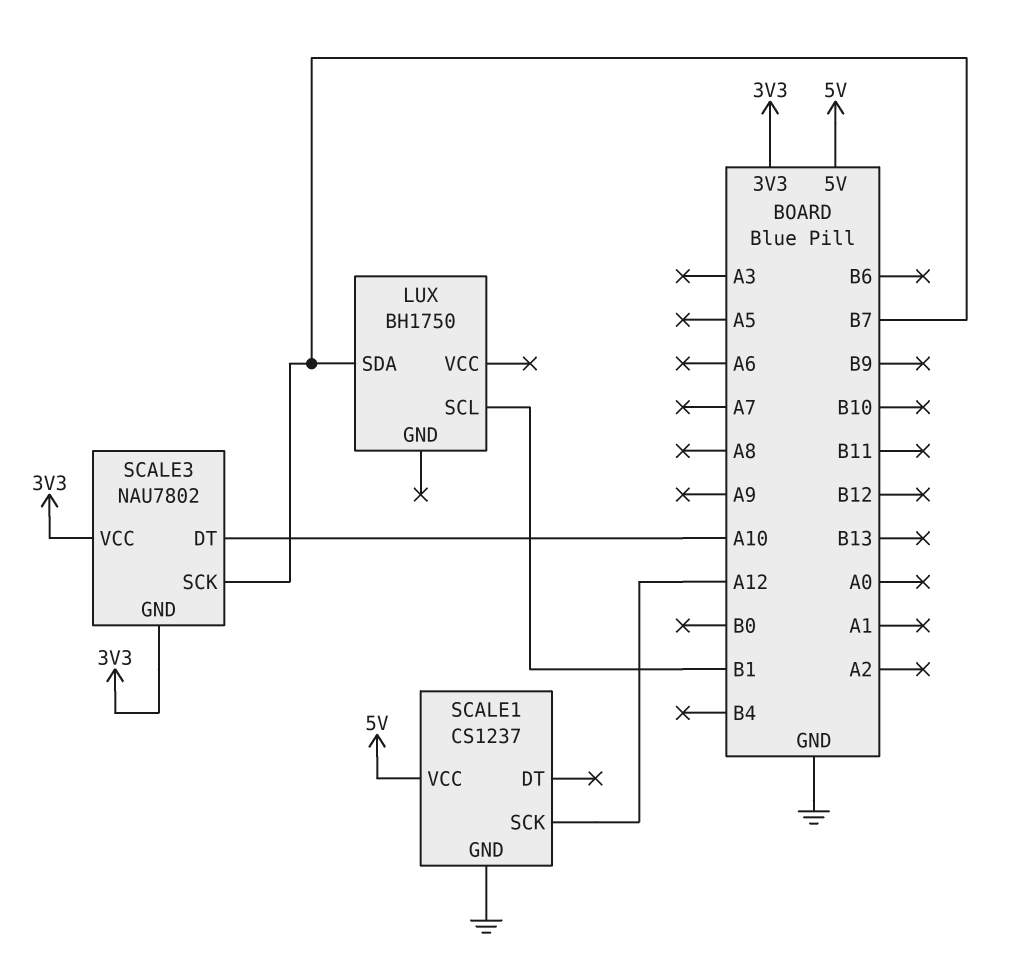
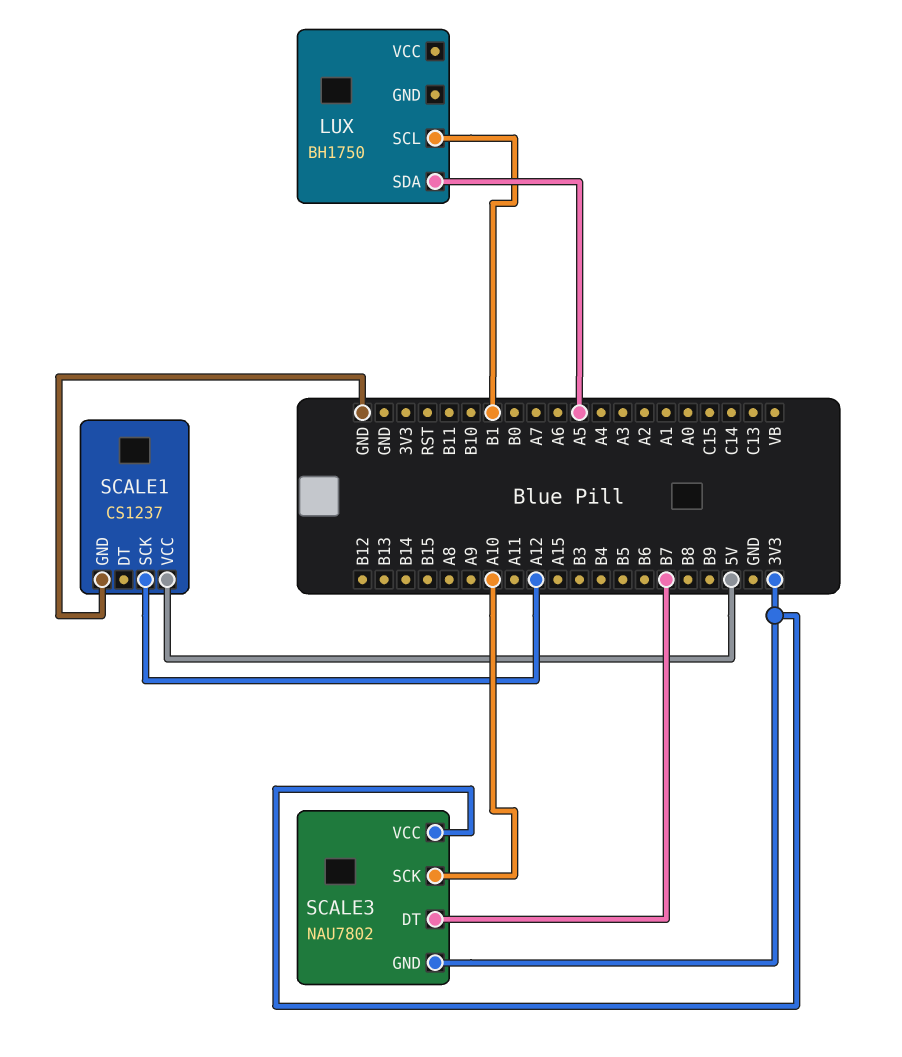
LUX pin SDA: B7 -> A5
SCALE3 pin DT: A10 -> B7
SCALE3 pin SCK: B7 -> A10

